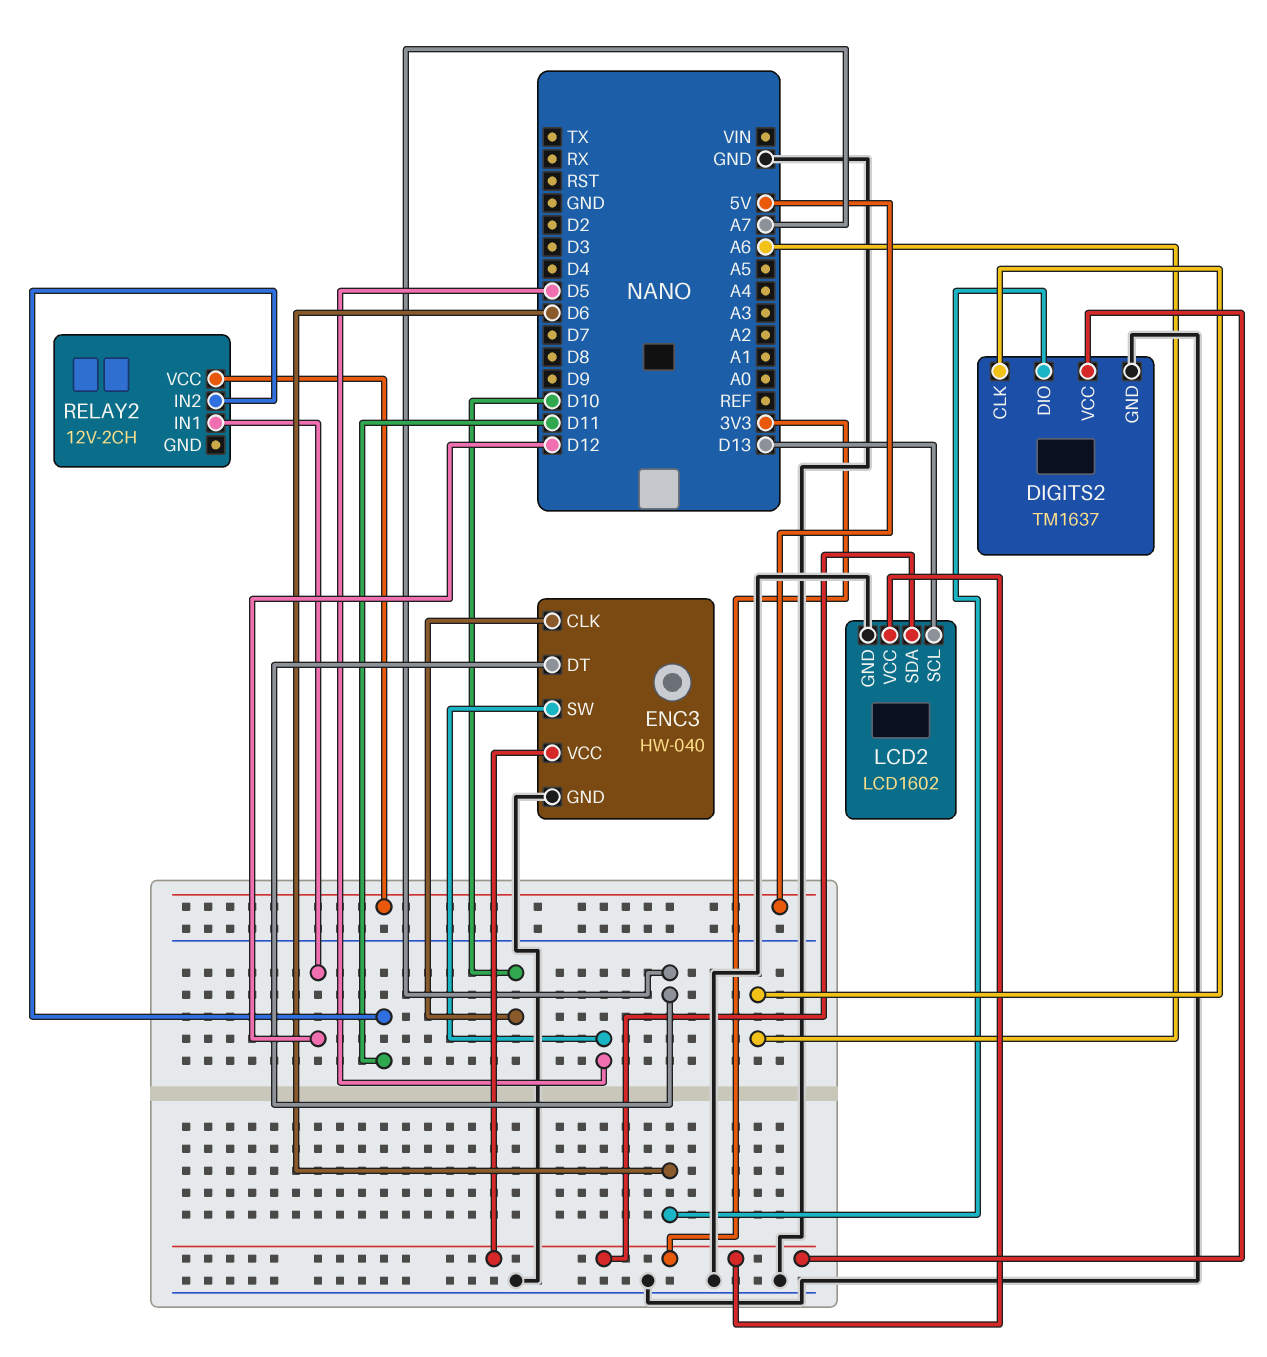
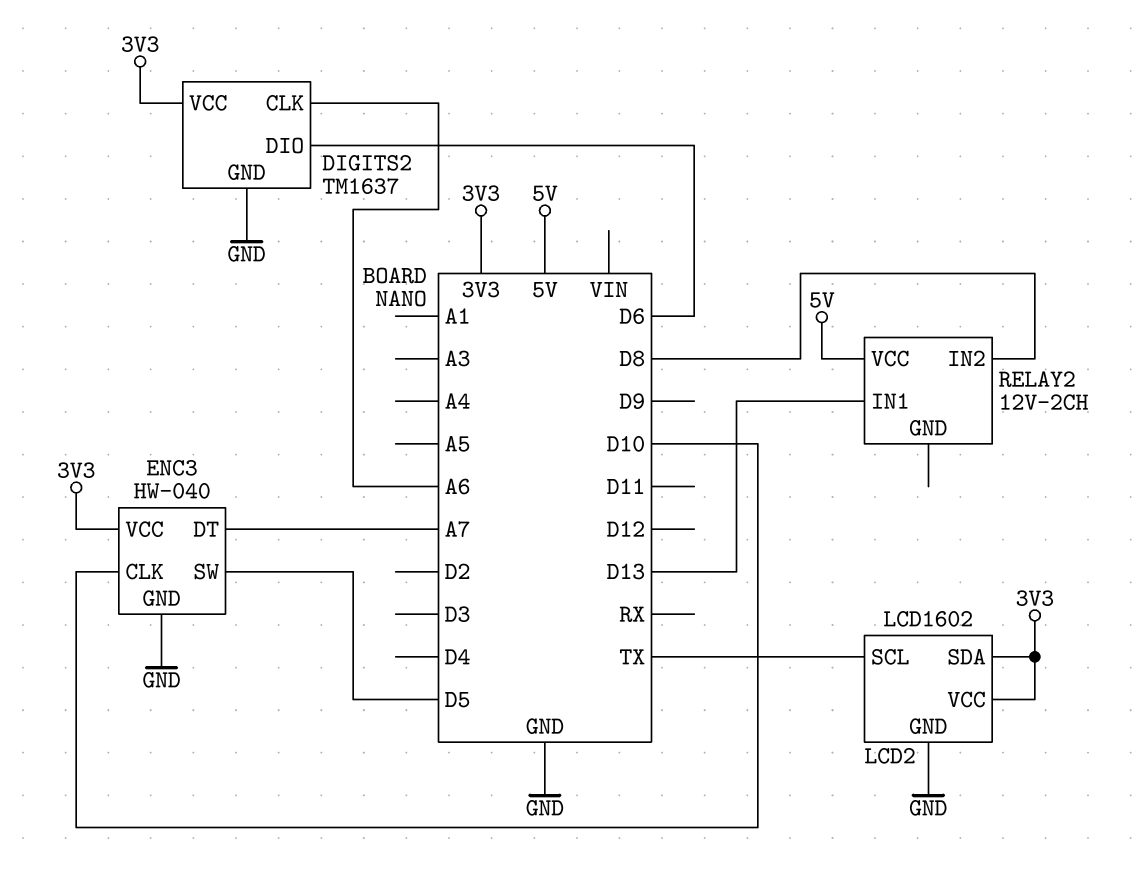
LCD2 pin SCL: D13 -> TX
RELAY2 pin IN1: D12 -> D13
RELAY2 pin IN2: D11 -> D8

